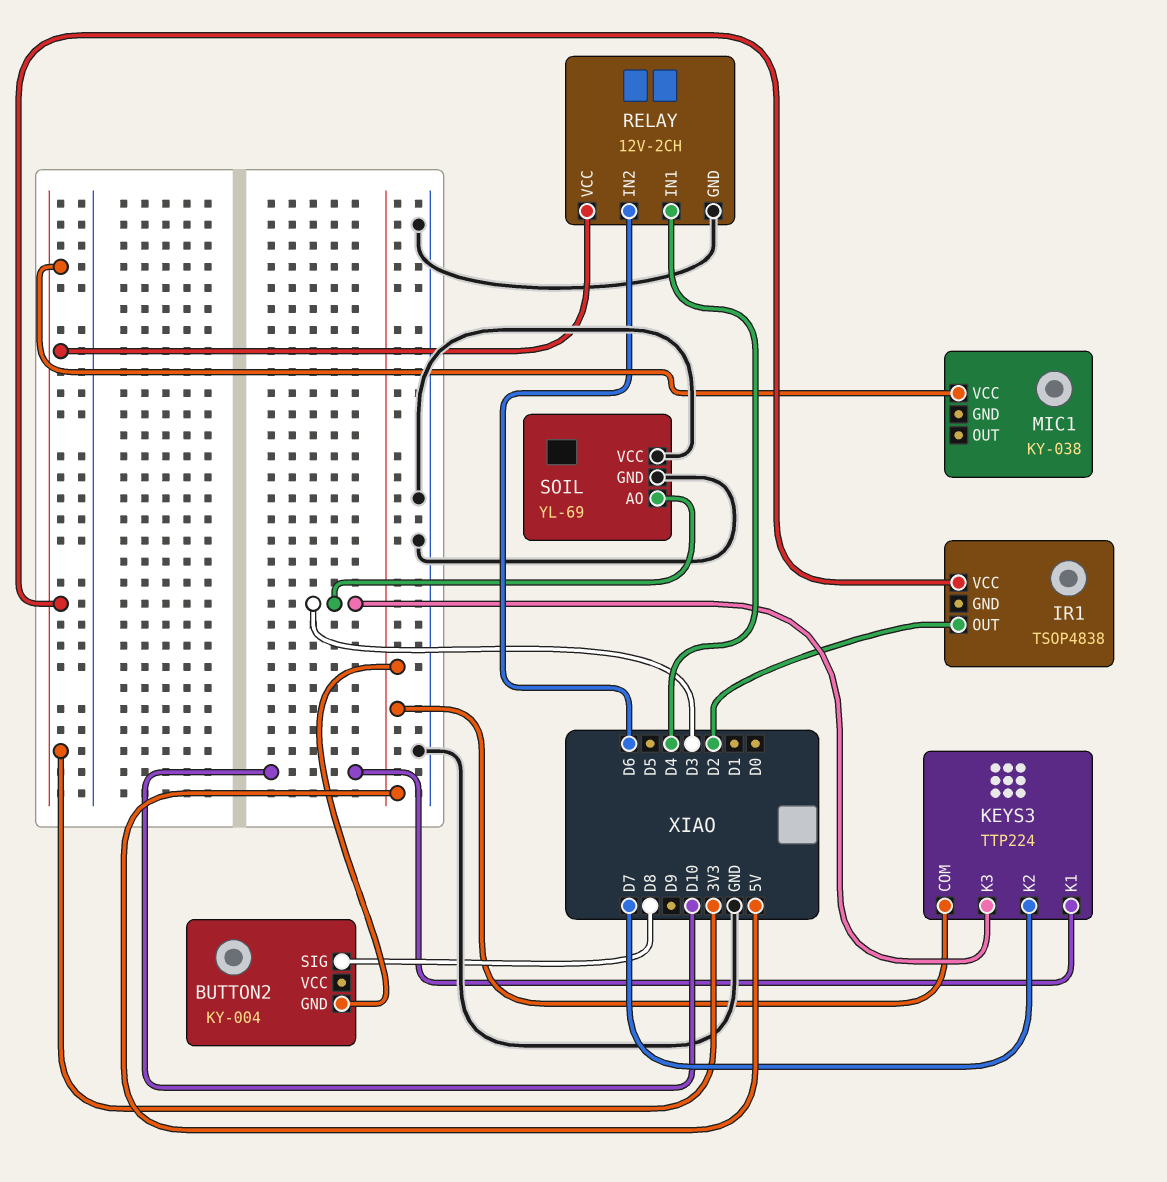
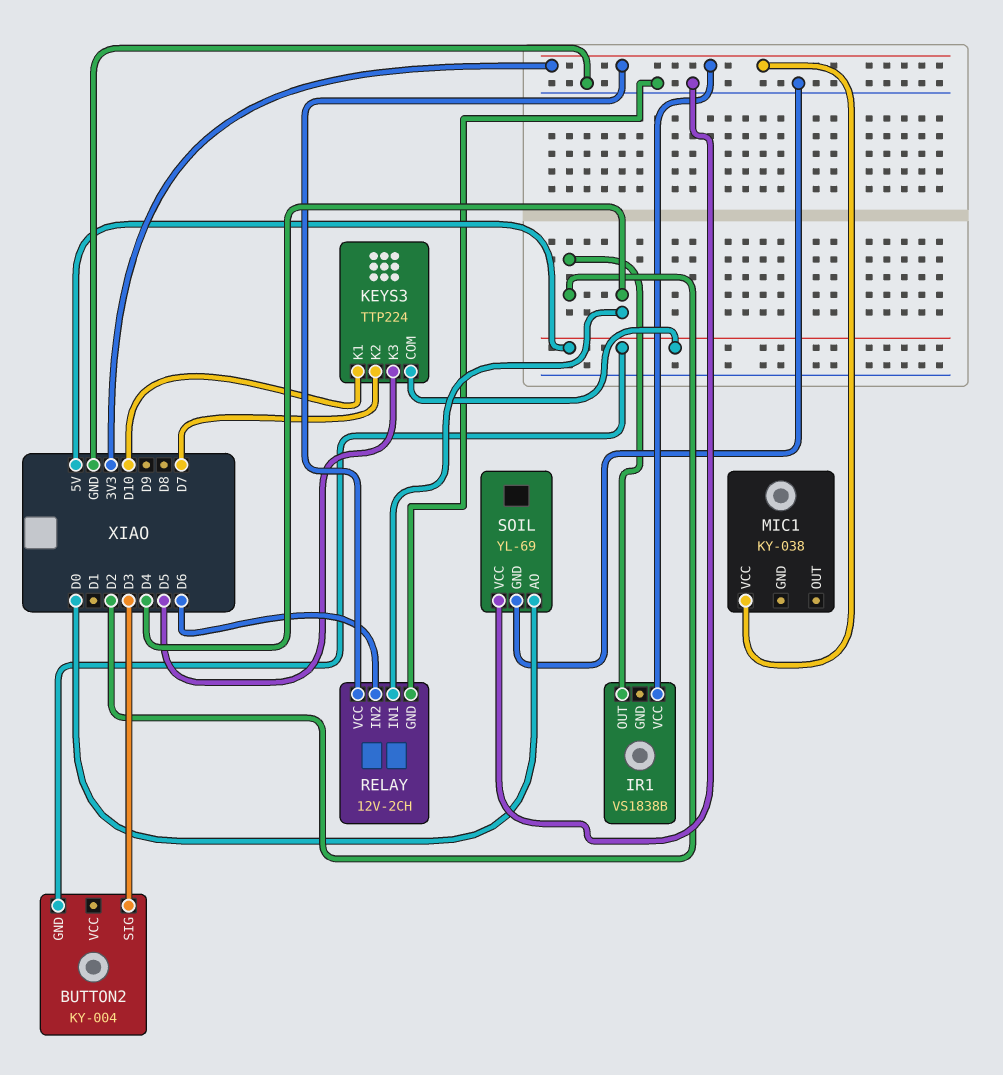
BUTTON2 pin SIG: D8 -> D3
IR1: TSOP4838 -> VS1838B
KEYS3 pin K3: D3 -> D5
SOIL pin AO: D3 -> D0

